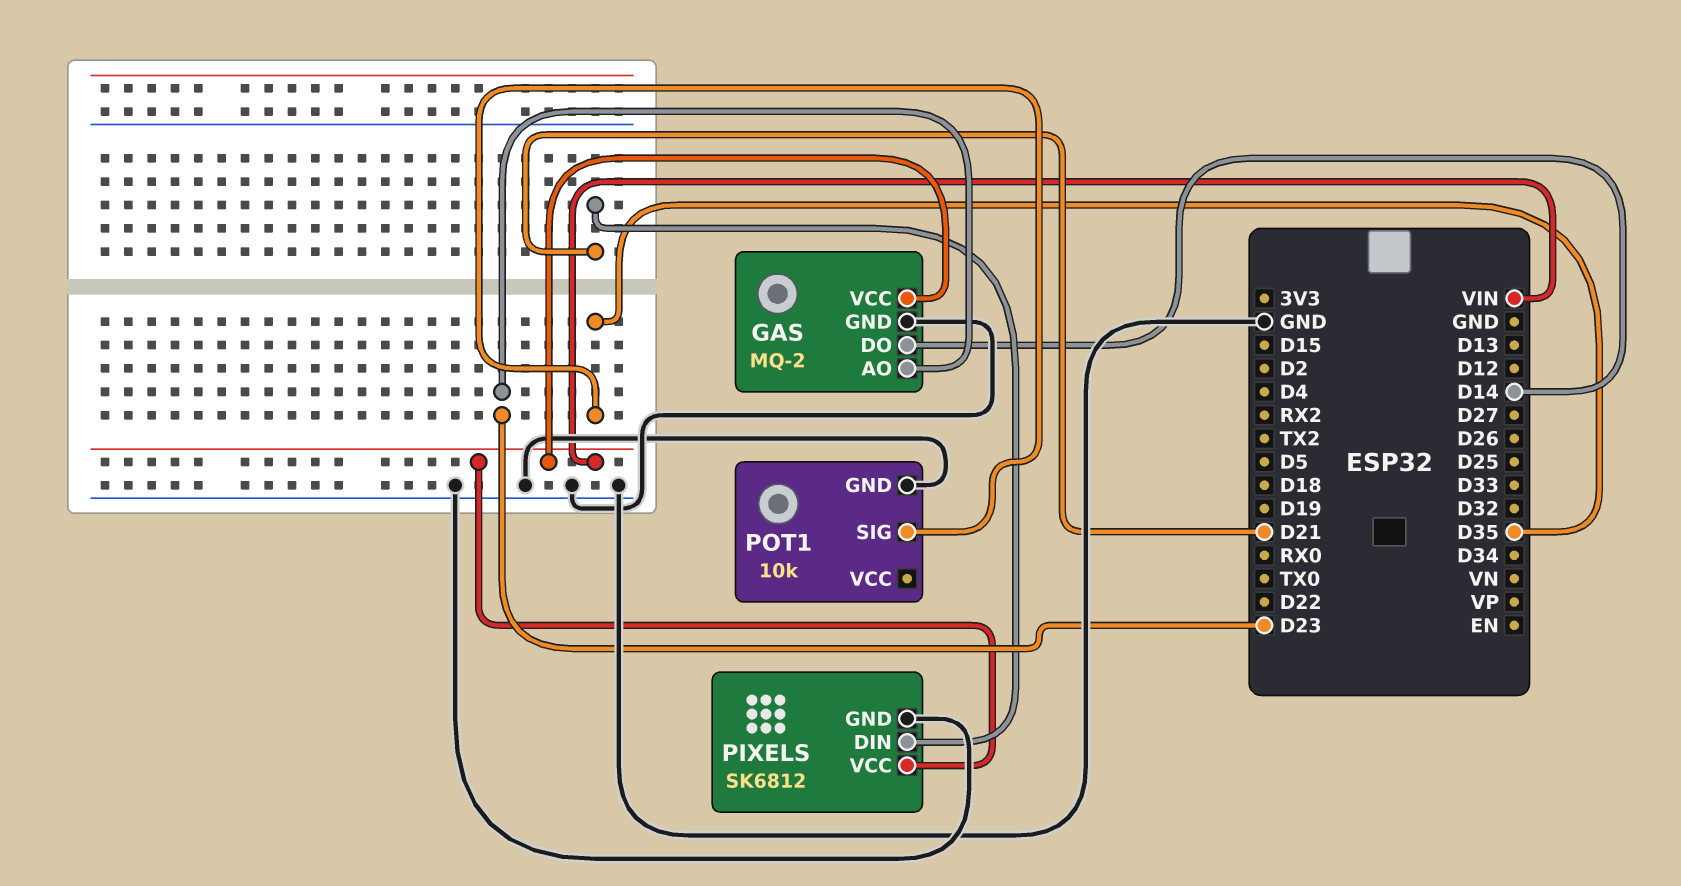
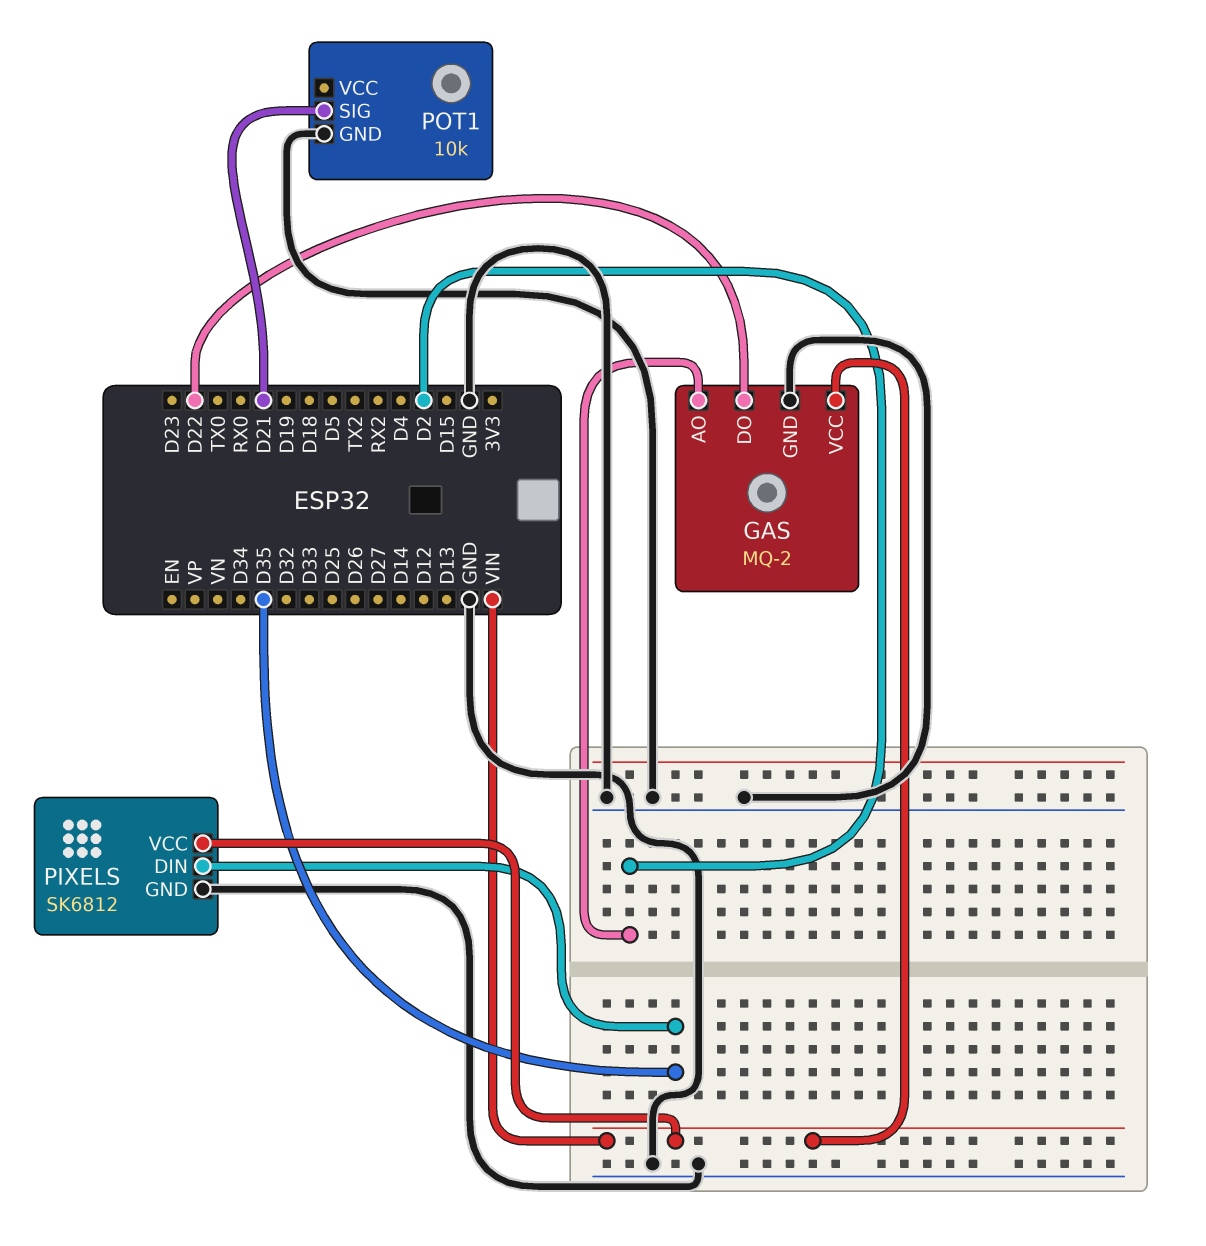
GAS pin AO: D23 -> D2
GAS pin DO: D14 -> D22
PIXELS pin DIN: D21 -> D35
POT1 pin SIG: D35 -> D21

